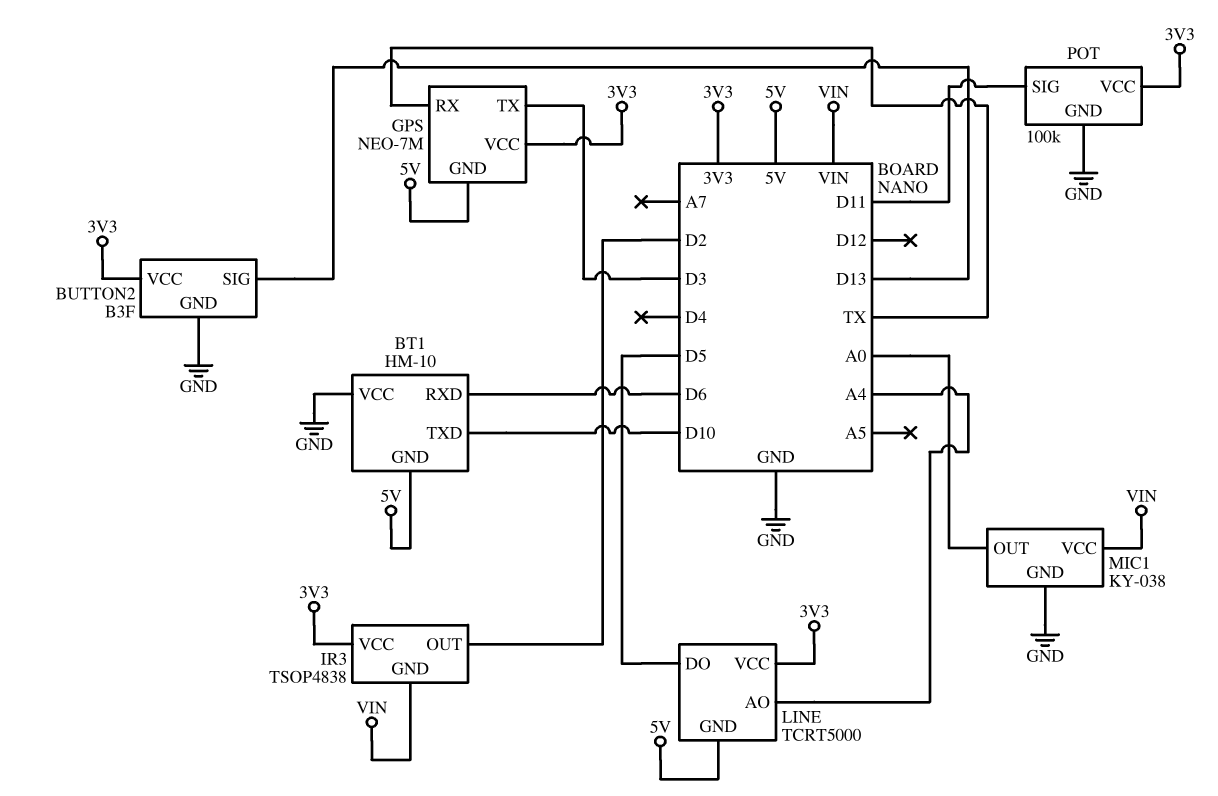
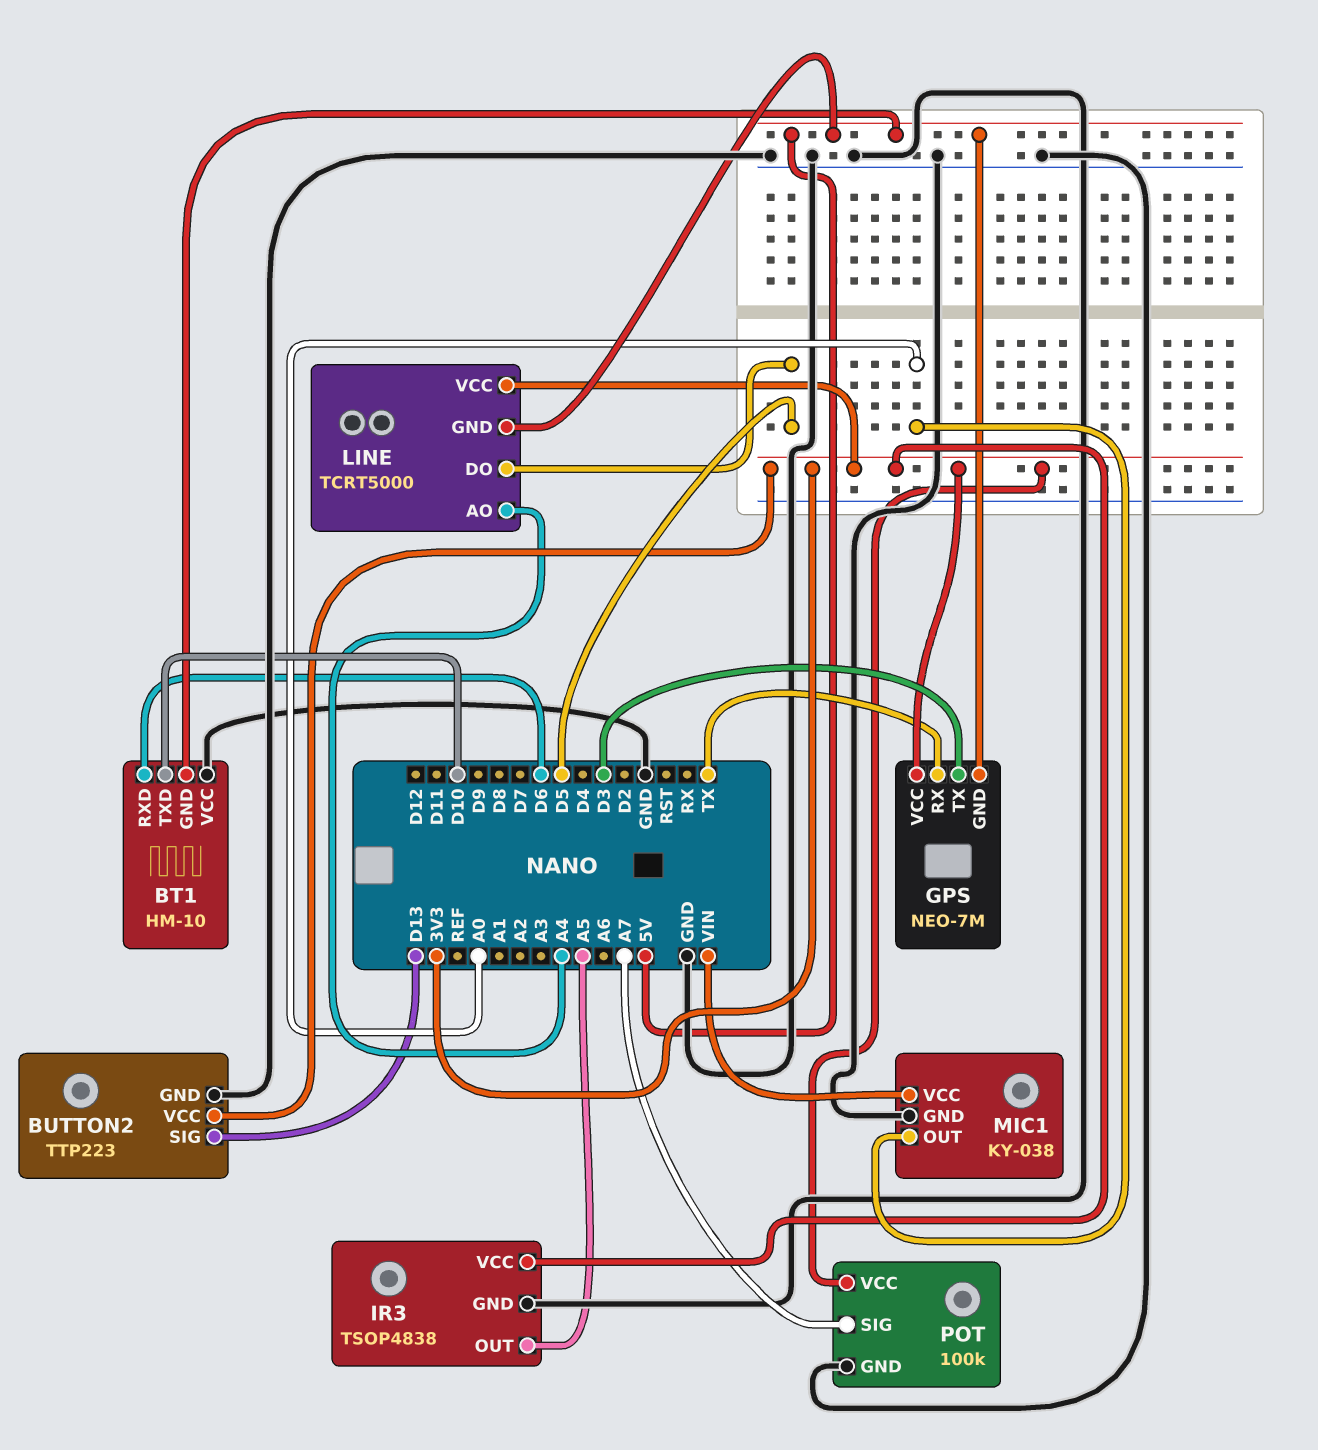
BUTTON2: B3F -> TTP223
IR3 pin GND: VIN -> GND
IR3 pin OUT: D2 -> A5
POT pin SIG: D11 -> A7

